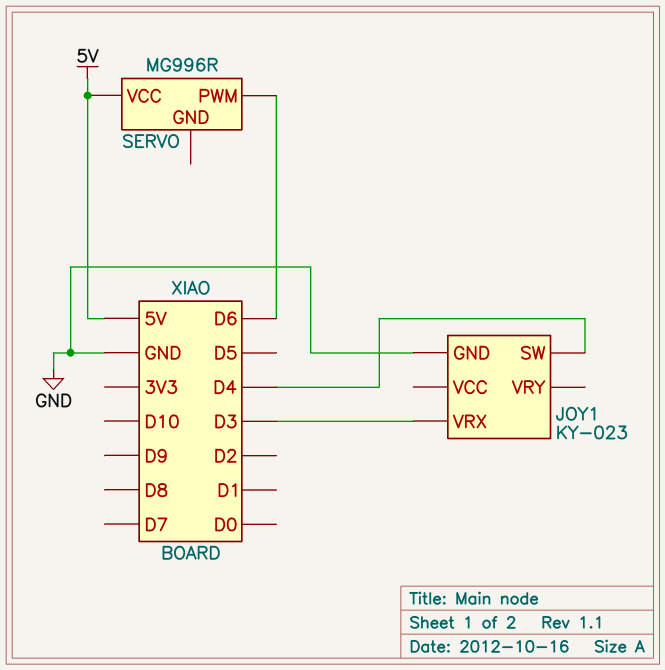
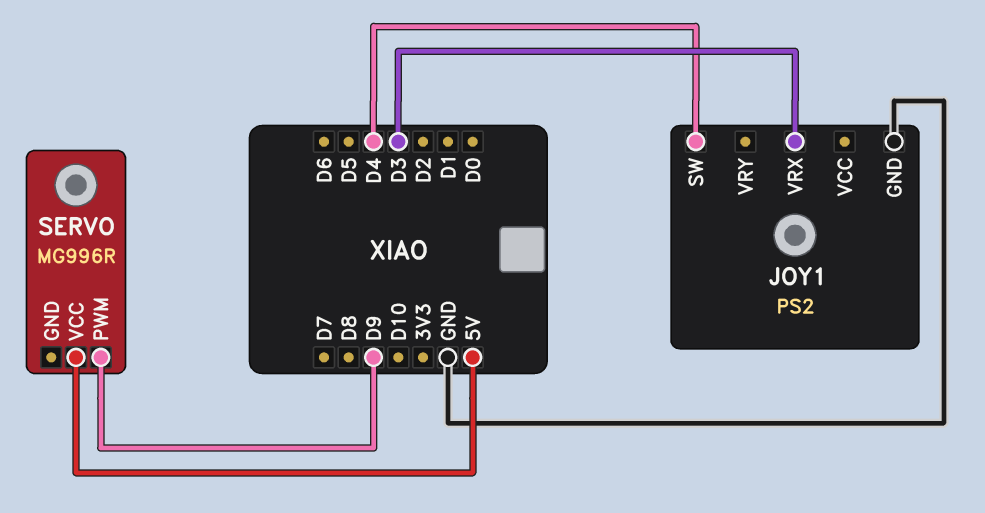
JOY1: KY-023 -> PS2
SERVO pin PWM: D6 -> D9

